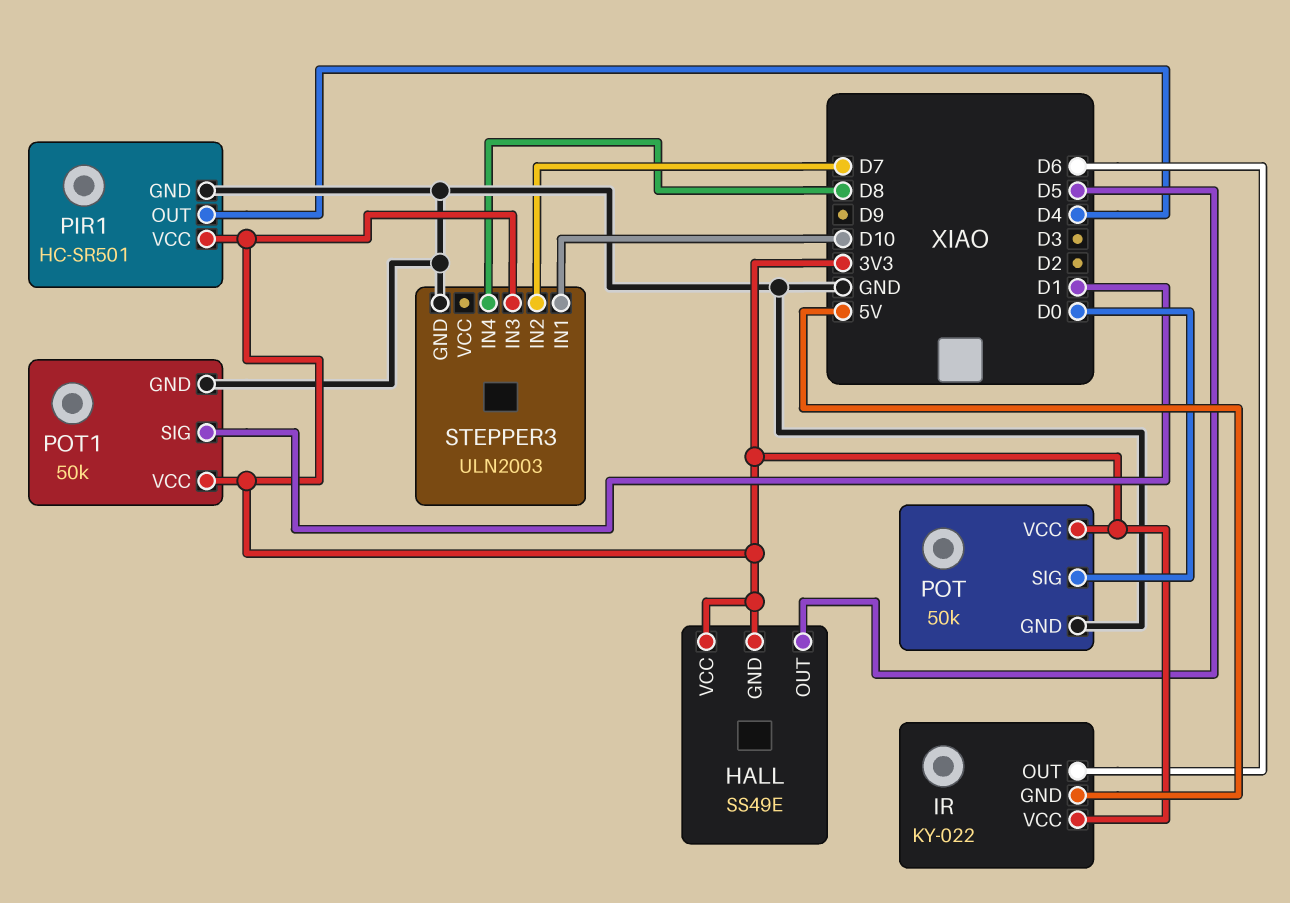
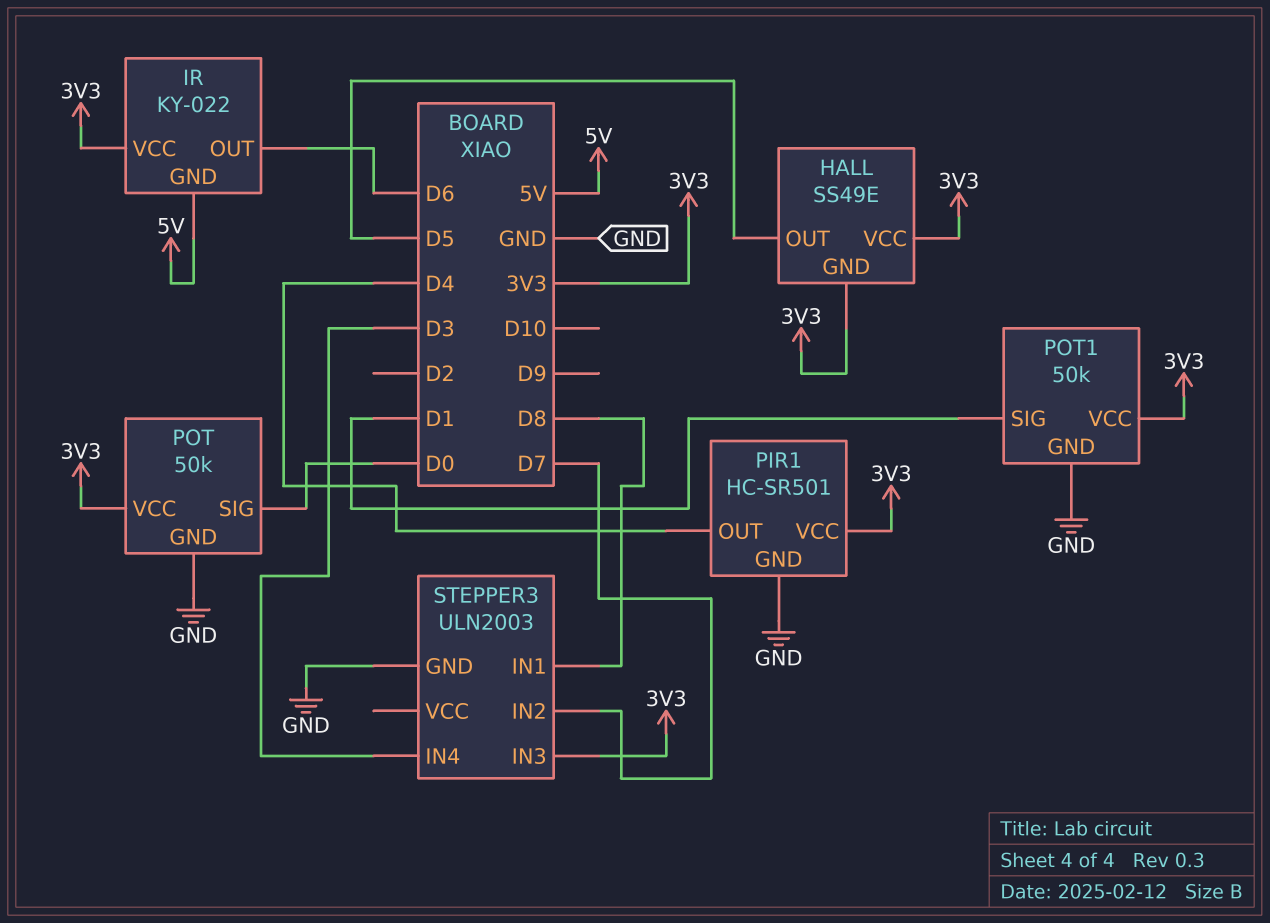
STEPPER3 pin IN1: D10 -> D8
STEPPER3 pin IN4: D8 -> D3

